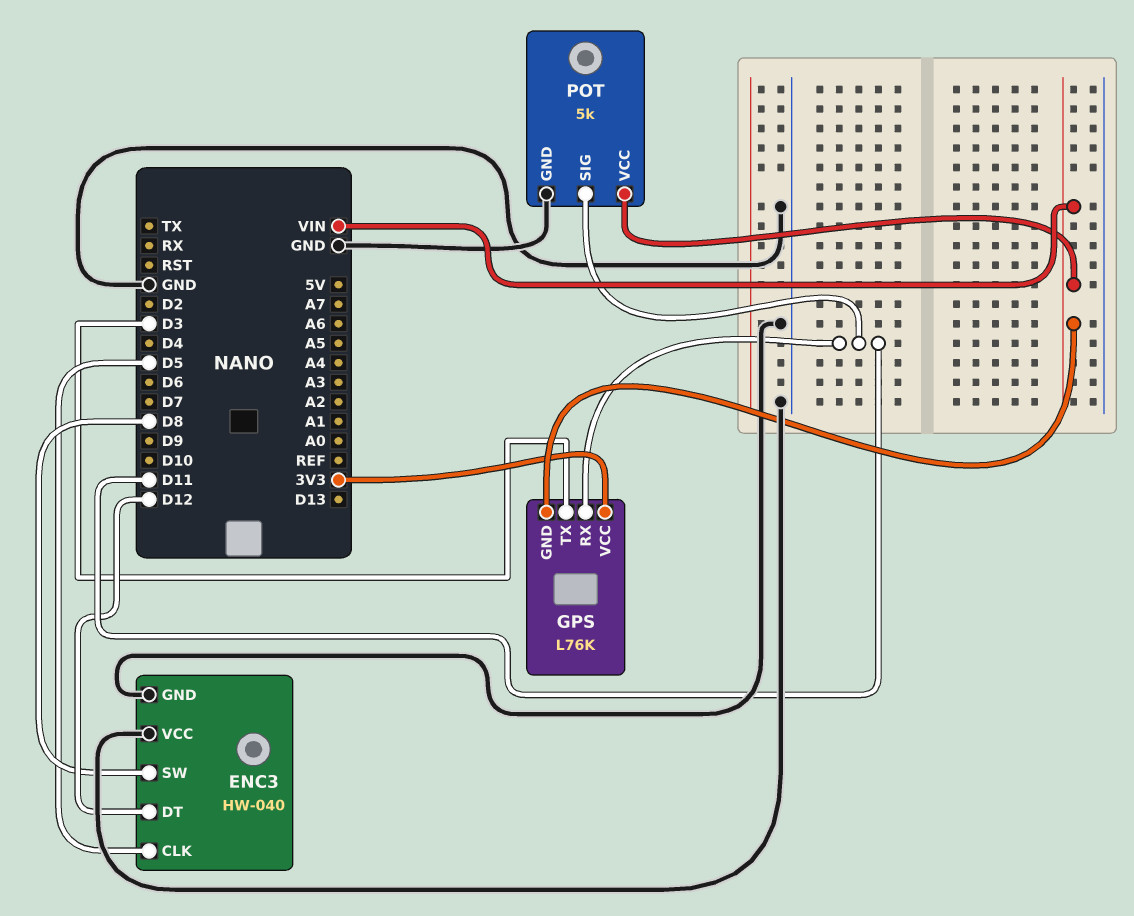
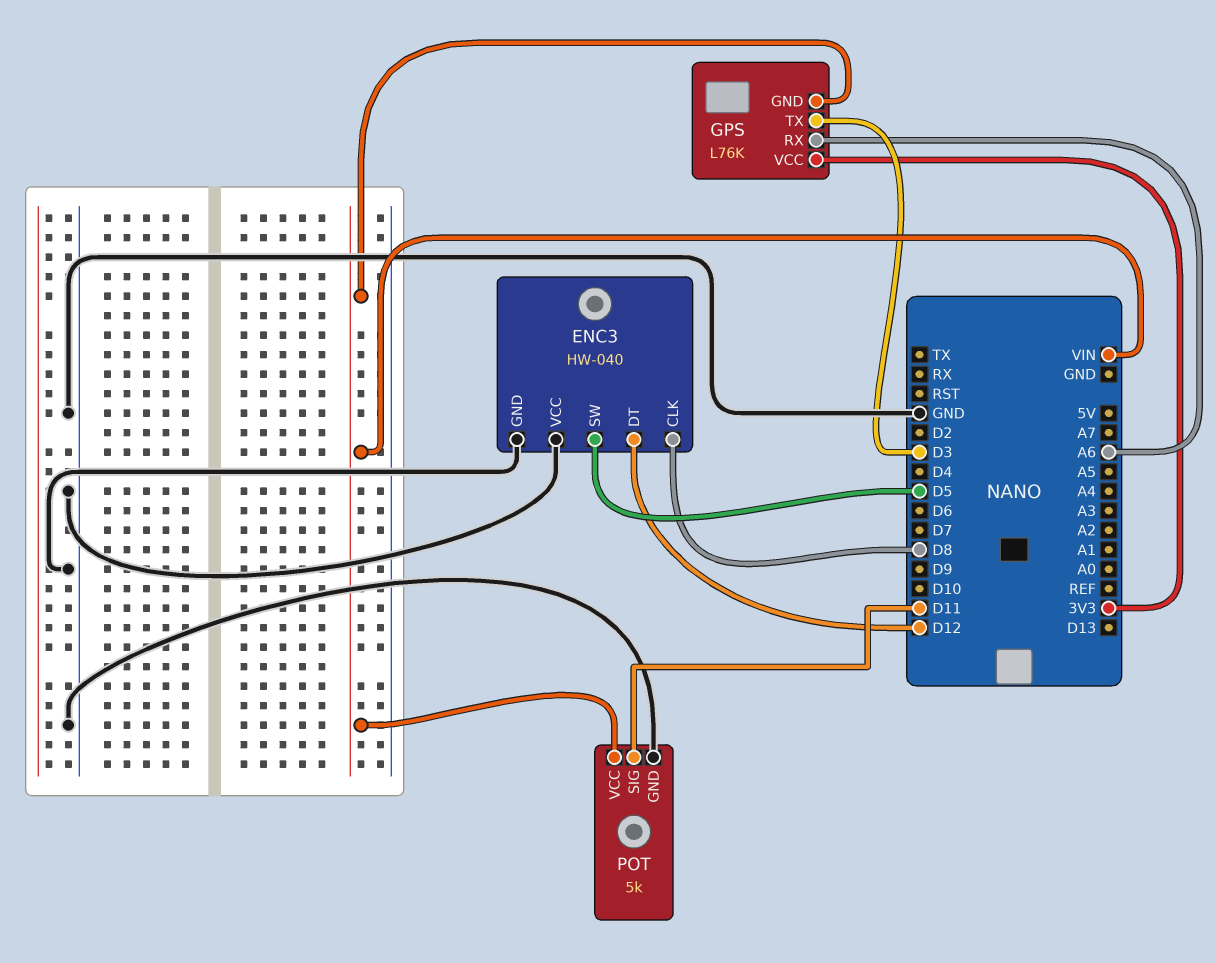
ENC3 pin CLK: D5 -> D8
ENC3 pin SW: D8 -> D5
GPS pin RX: D11 -> A6

